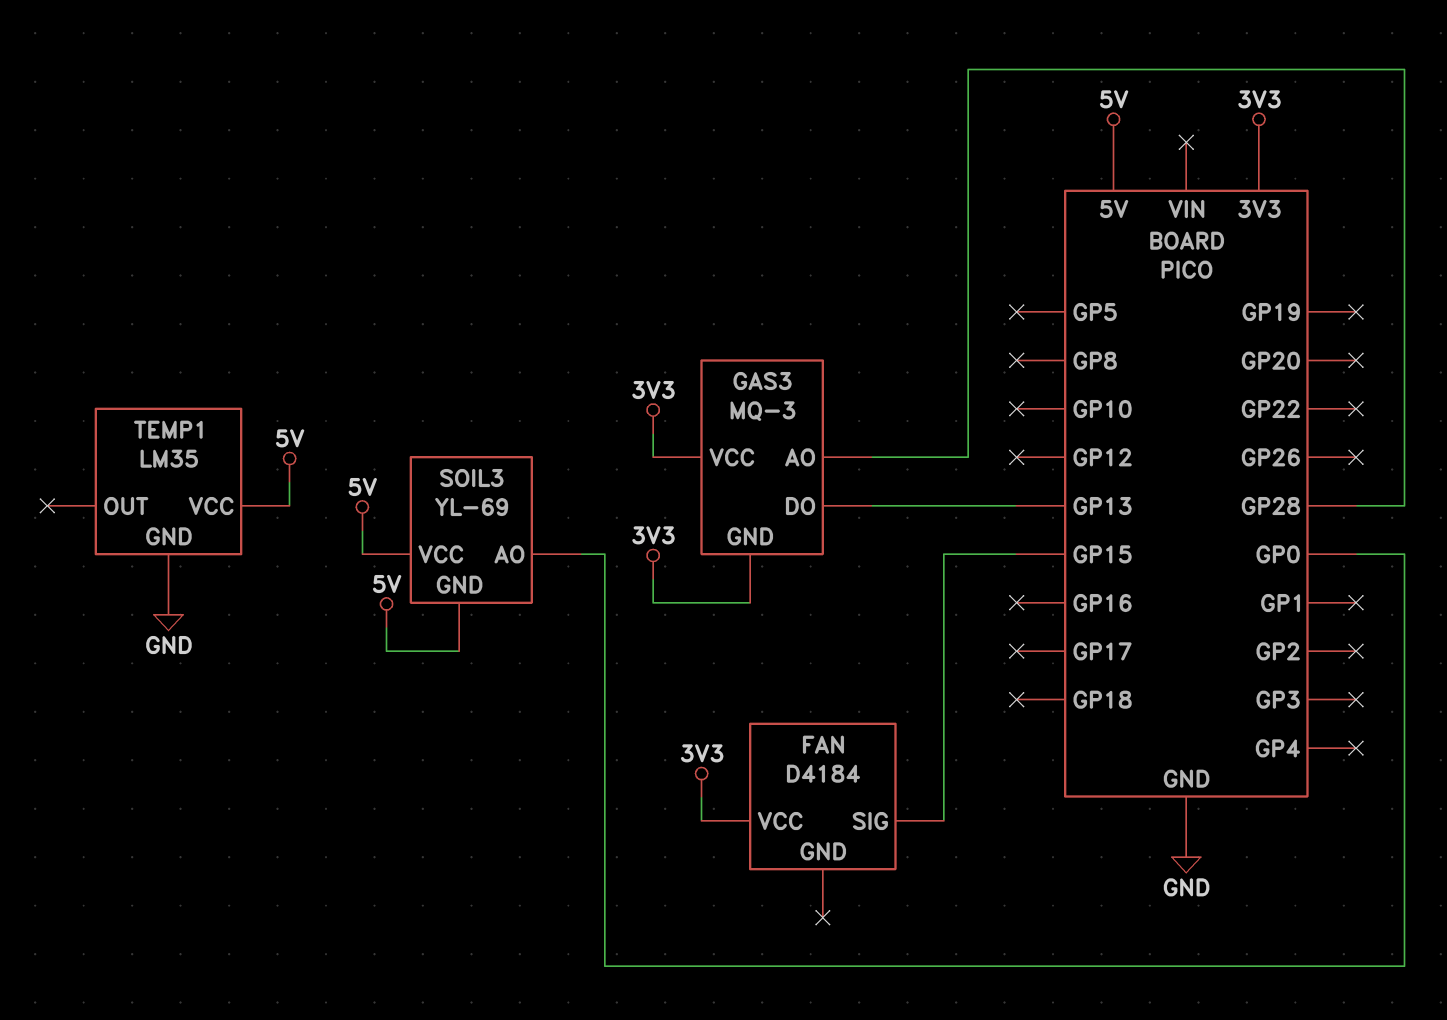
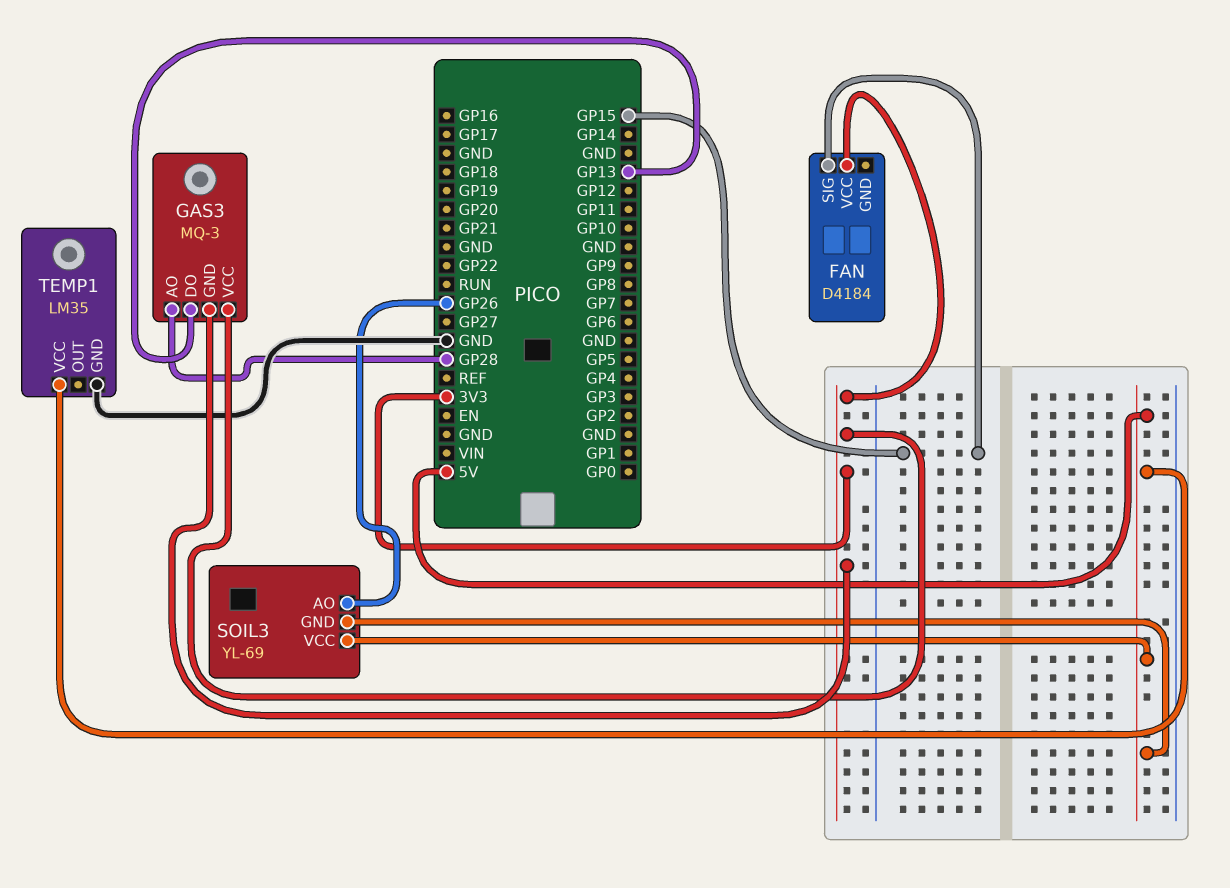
SOIL3 pin AO: GP0 -> GP26

